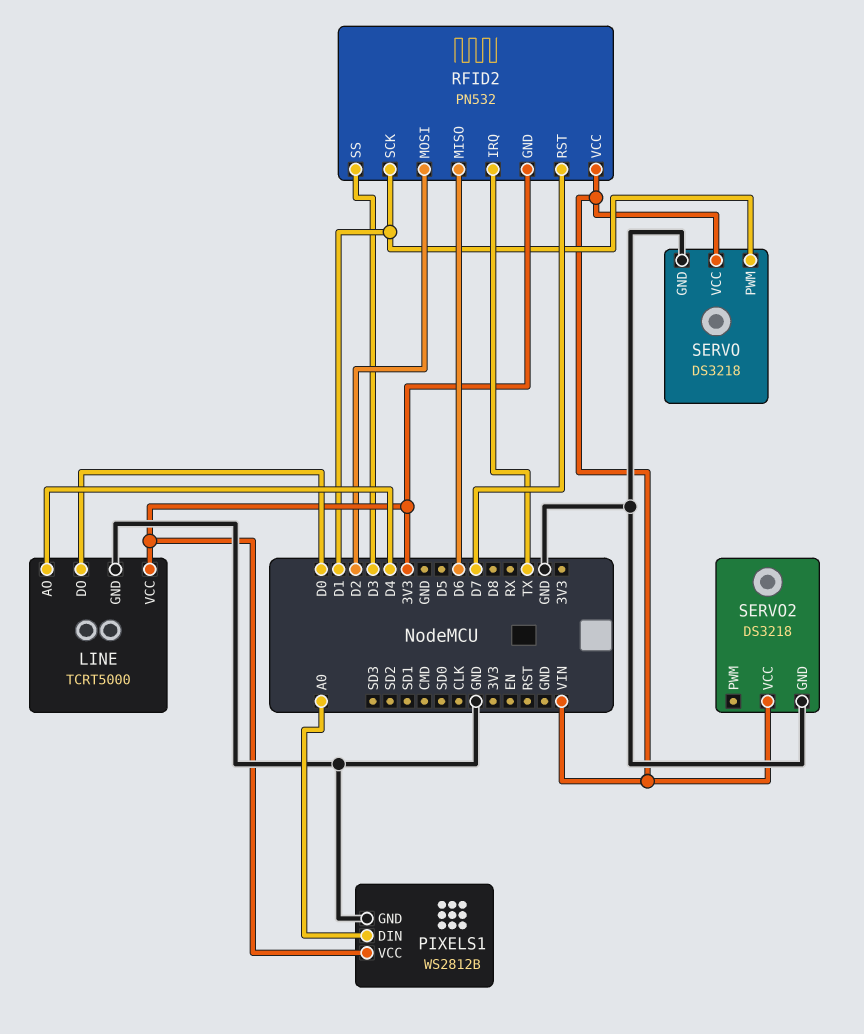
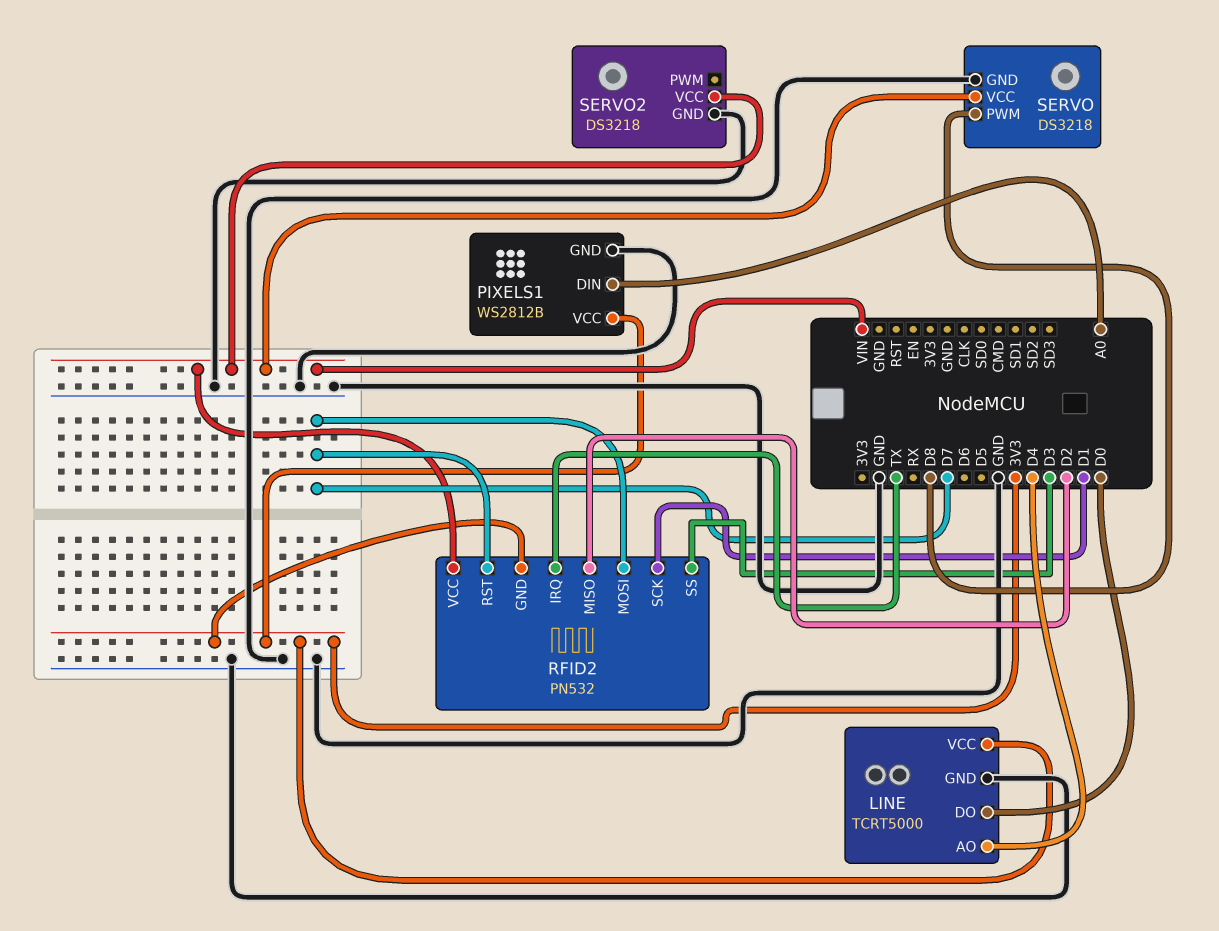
RFID2 pin MISO: D6 -> D2
RFID2 pin MOSI: D2 -> D7
SERVO pin PWM: D1 -> D8

